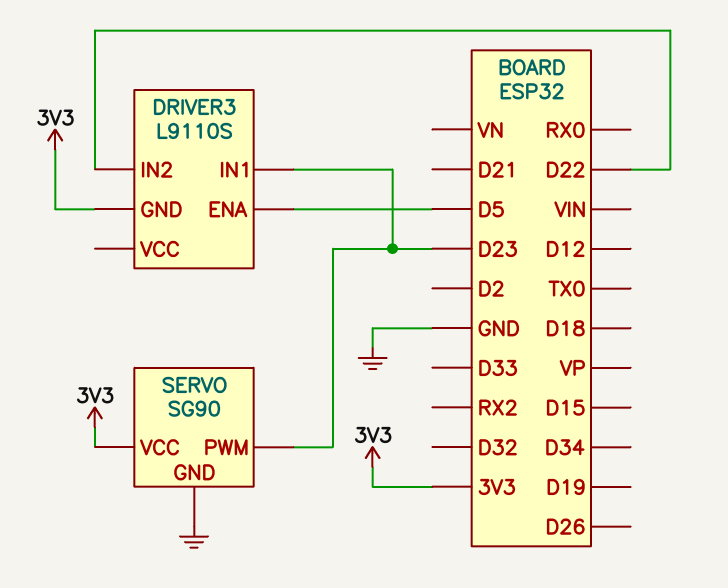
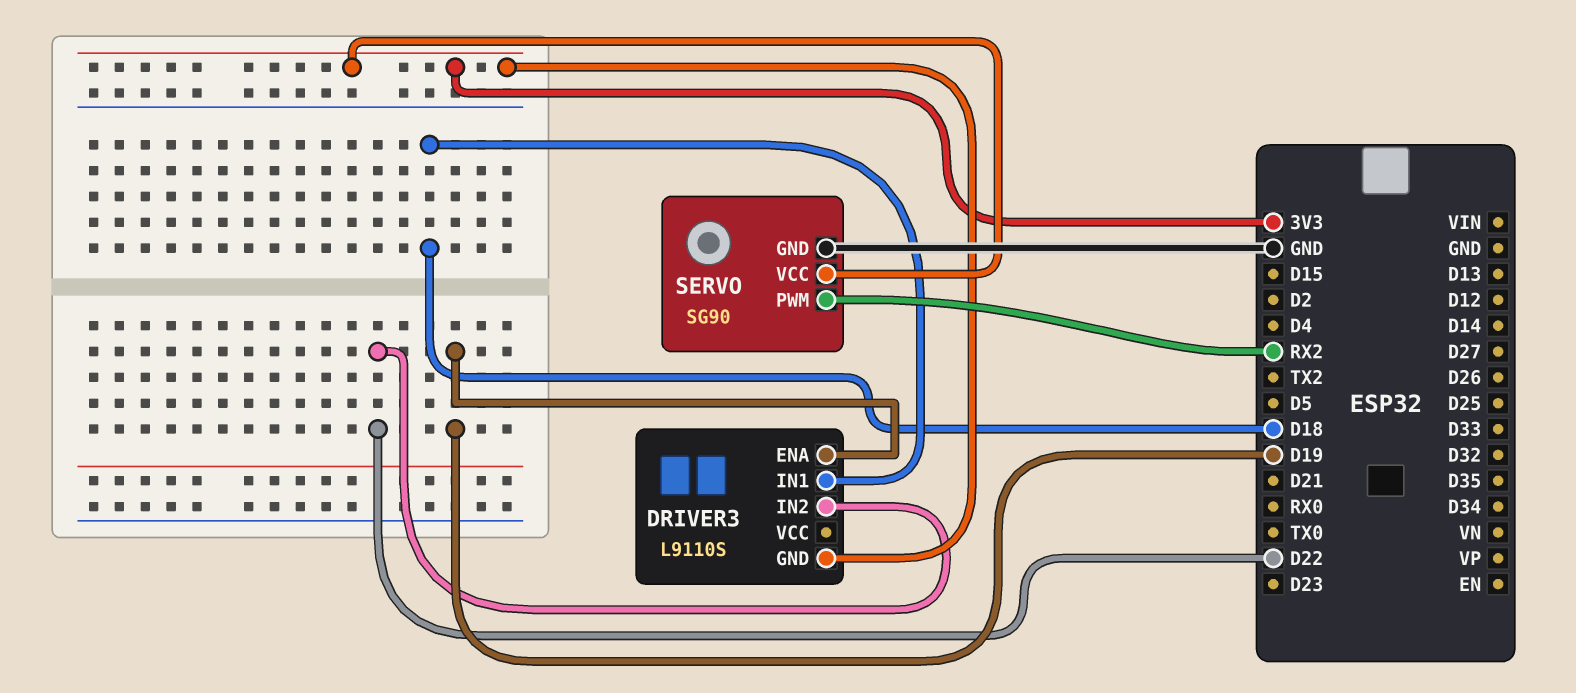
DRIVER3 pin ENA: D5 -> D19
DRIVER3 pin IN1: D23 -> D18
SERVO pin PWM: D23 -> RX2

